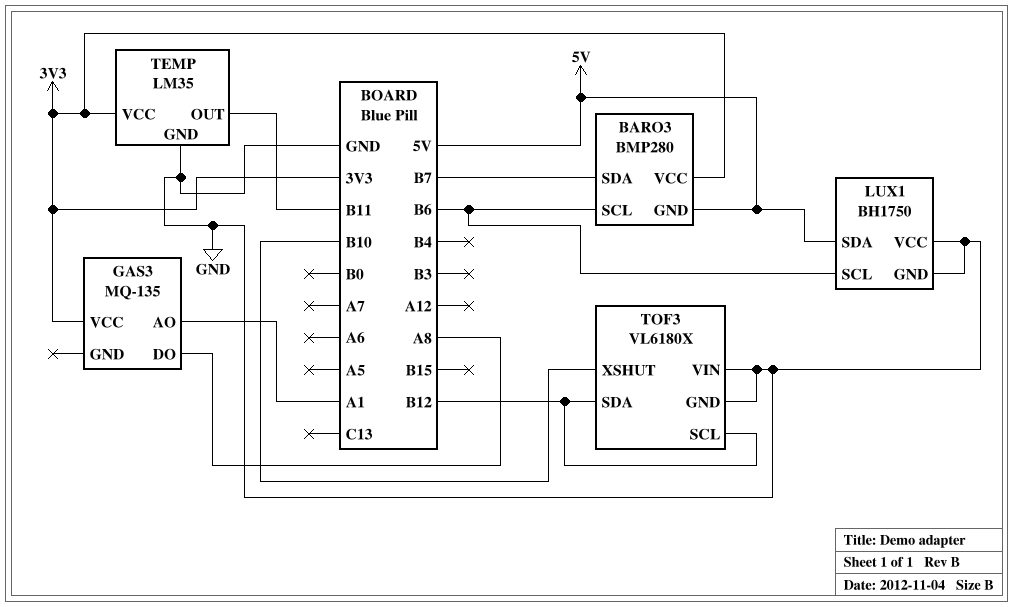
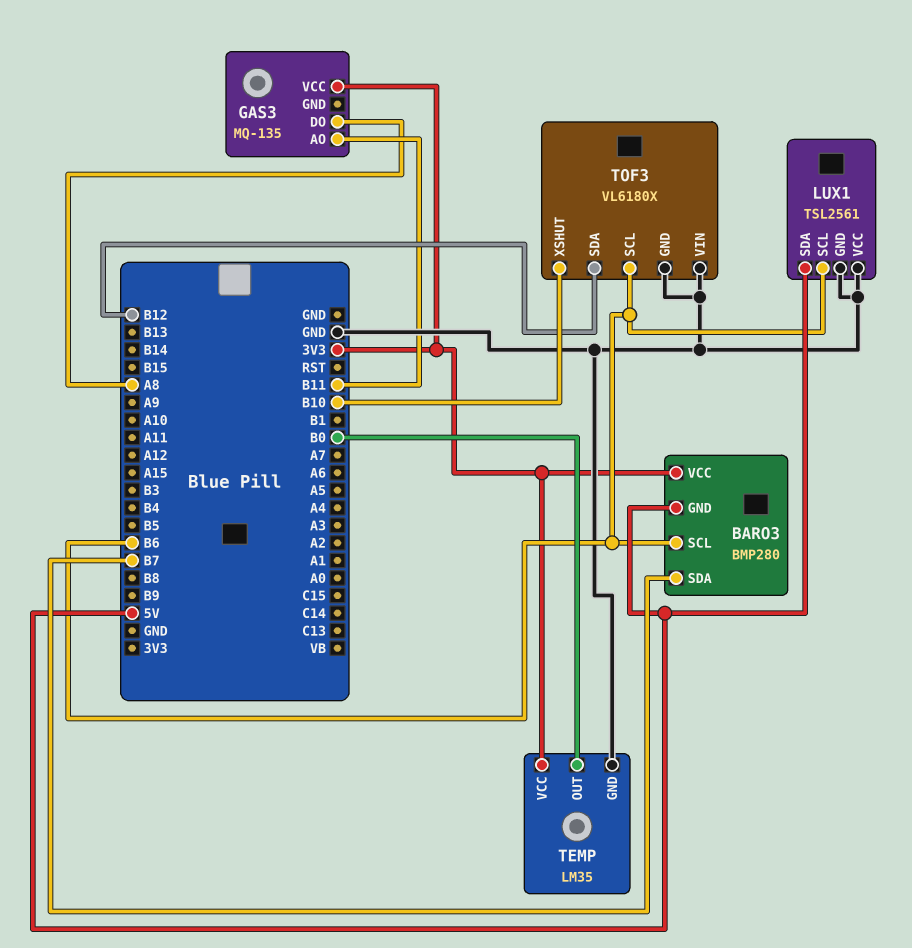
GAS3 pin AO: A1 -> B11
LUX1: BH1750 -> TSL2561
TEMP pin OUT: B11 -> B0
TOF3 pin SCL: B12 -> B6

